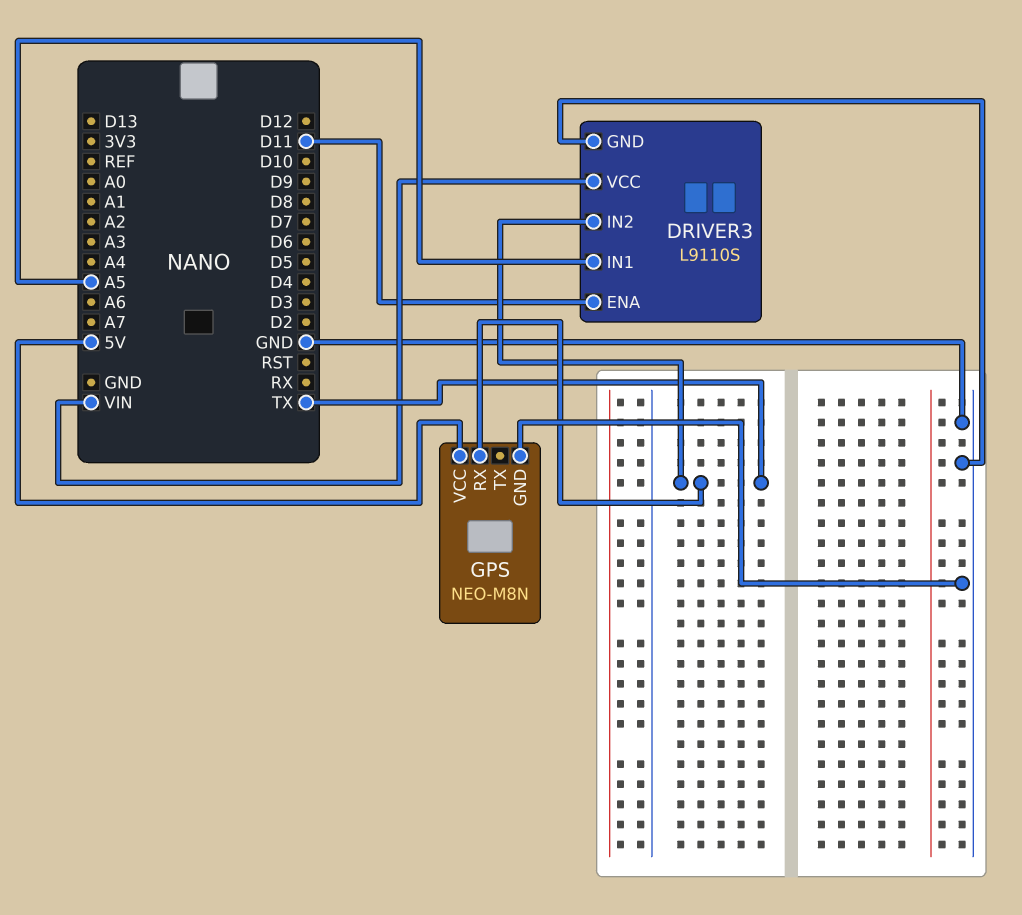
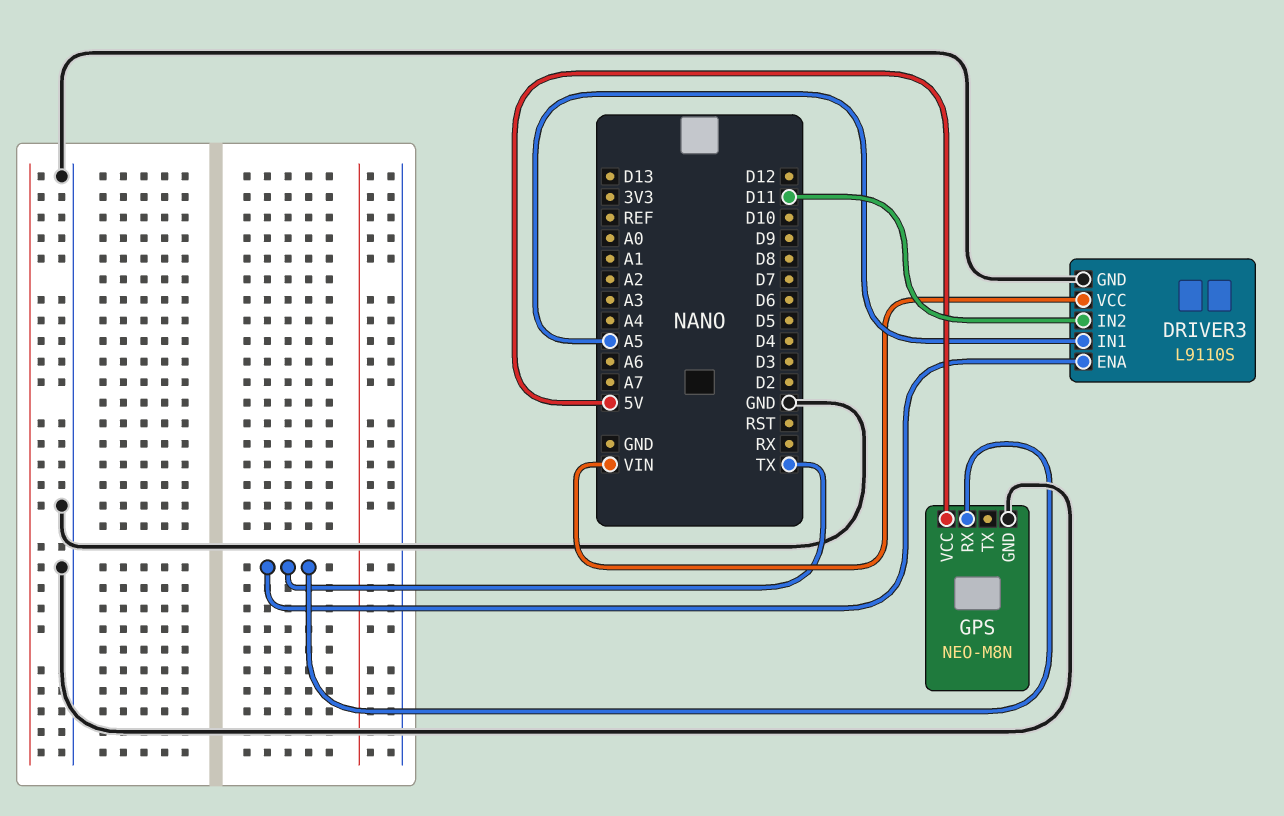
DRIVER3 pin ENA: D11 -> TX
DRIVER3 pin IN2: TX -> D11

